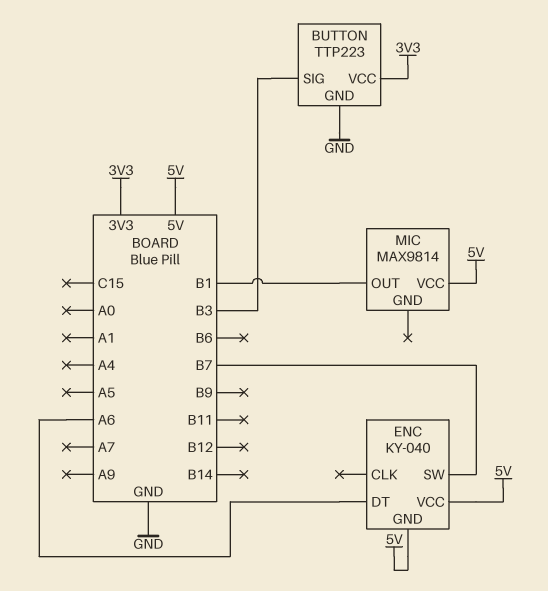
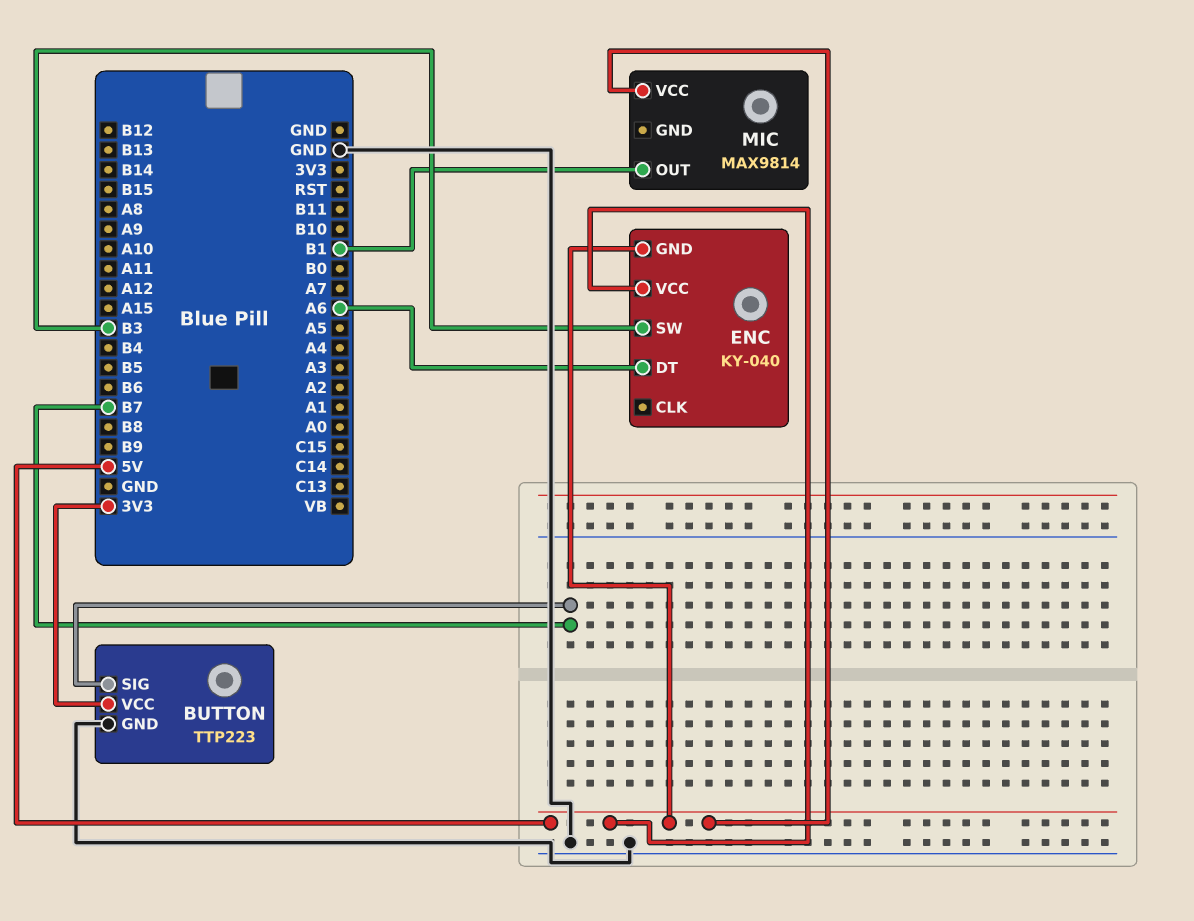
BUTTON pin SIG: B3 -> B7
ENC pin SW: B7 -> B3

